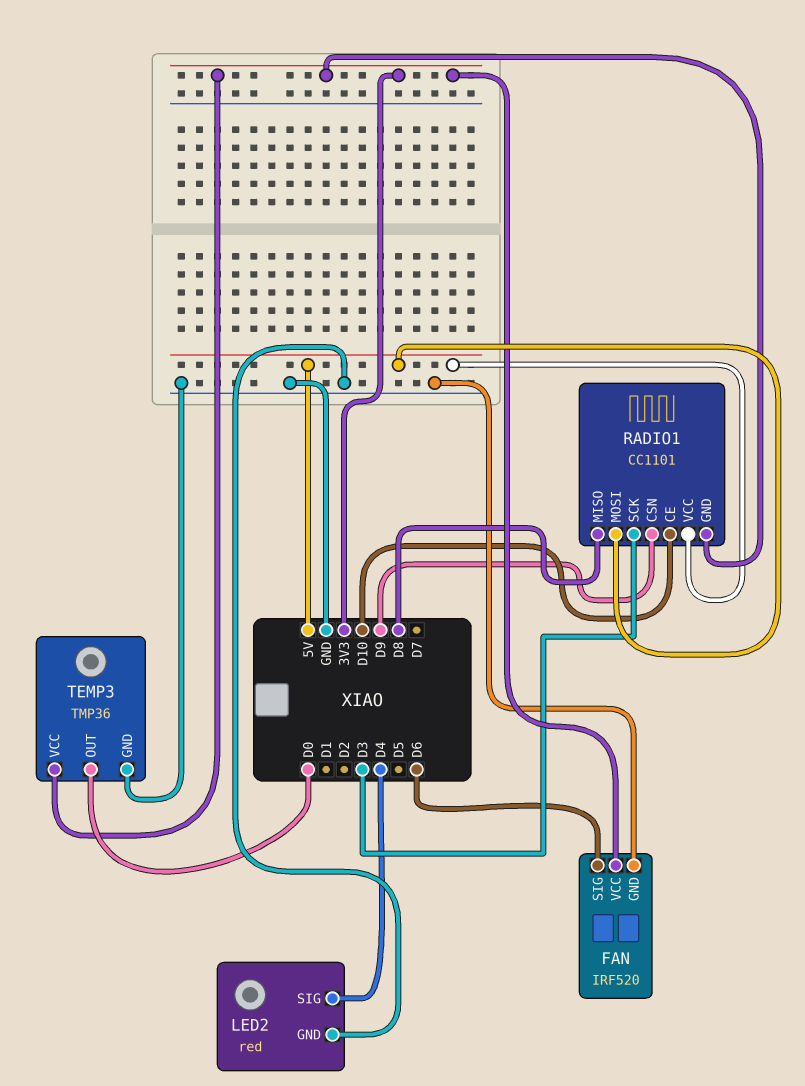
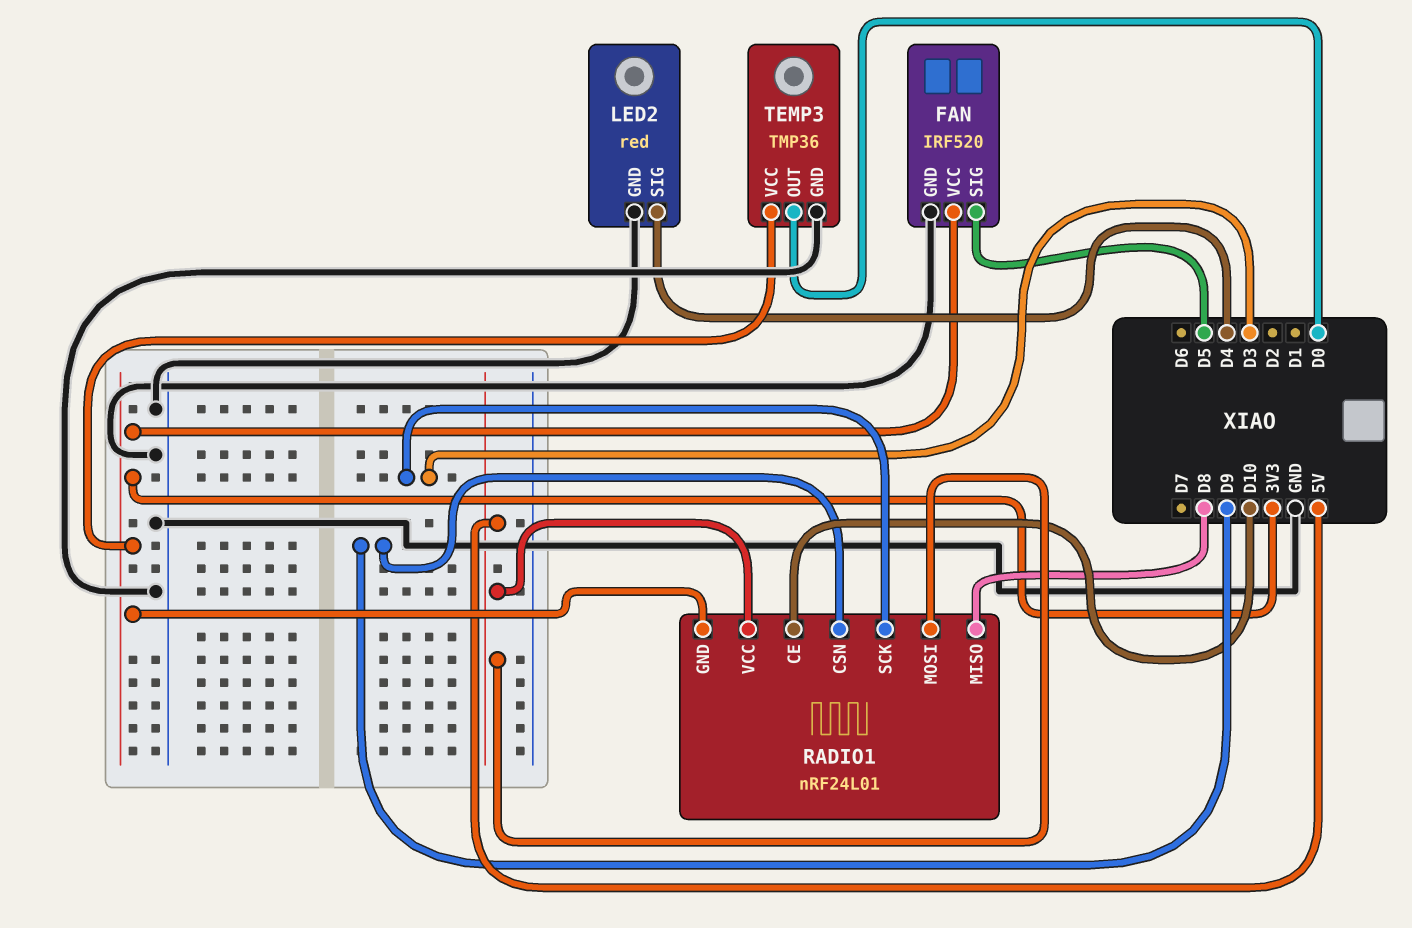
FAN pin SIG: D6 -> D5
RADIO1: CC1101 -> nRF24L01

